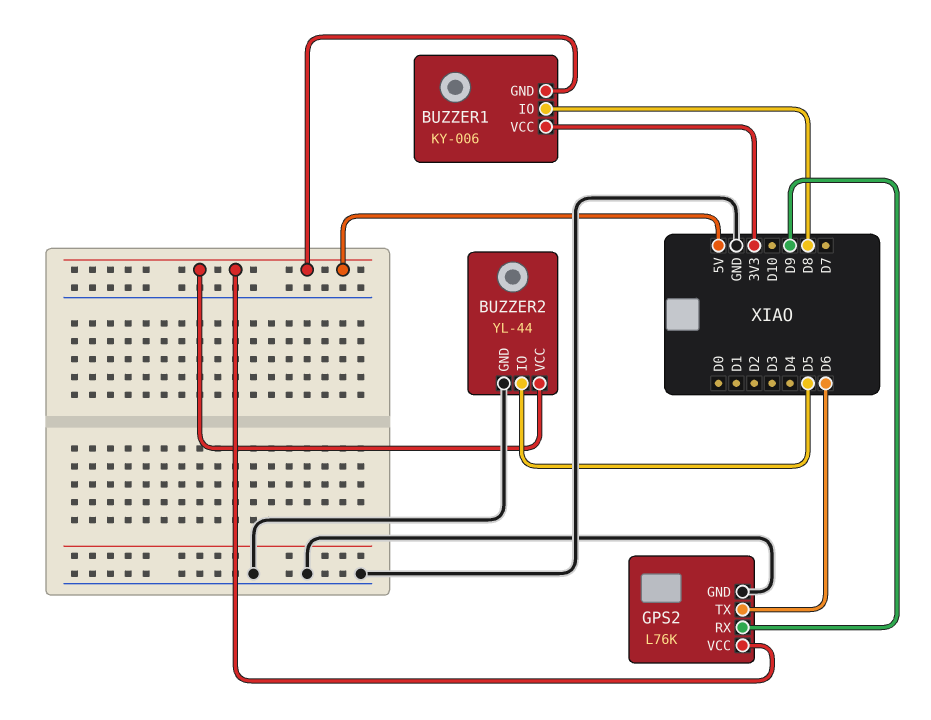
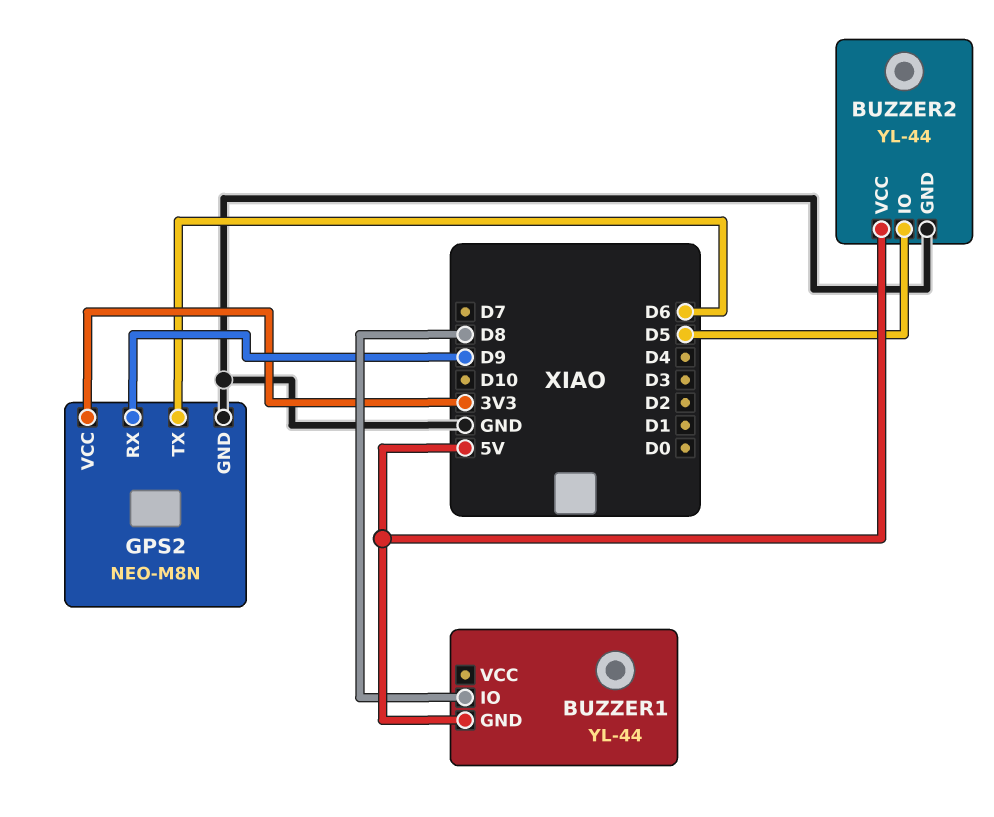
BUZZER1: KY-006 -> YL-44
BUZZER1 pin VCC: 3V3 -> none
GPS2: L76K -> NEO-M8N
GPS2 pin VCC: 5V -> 3V3

